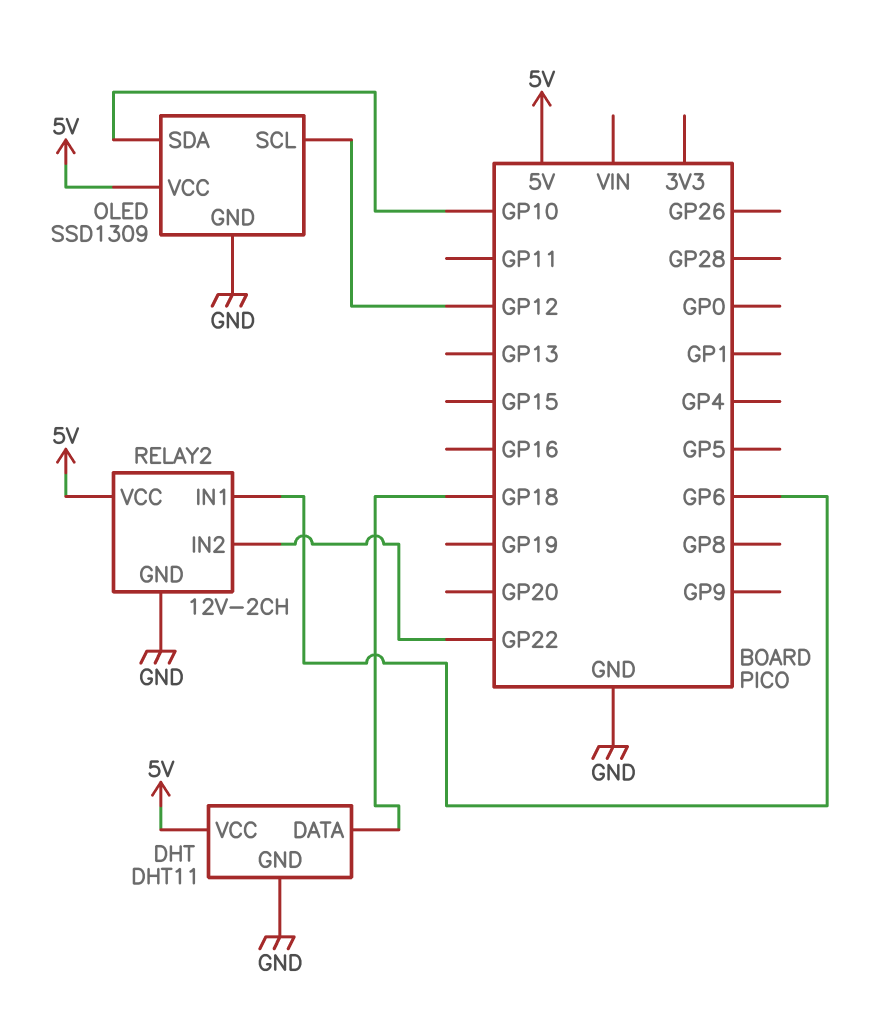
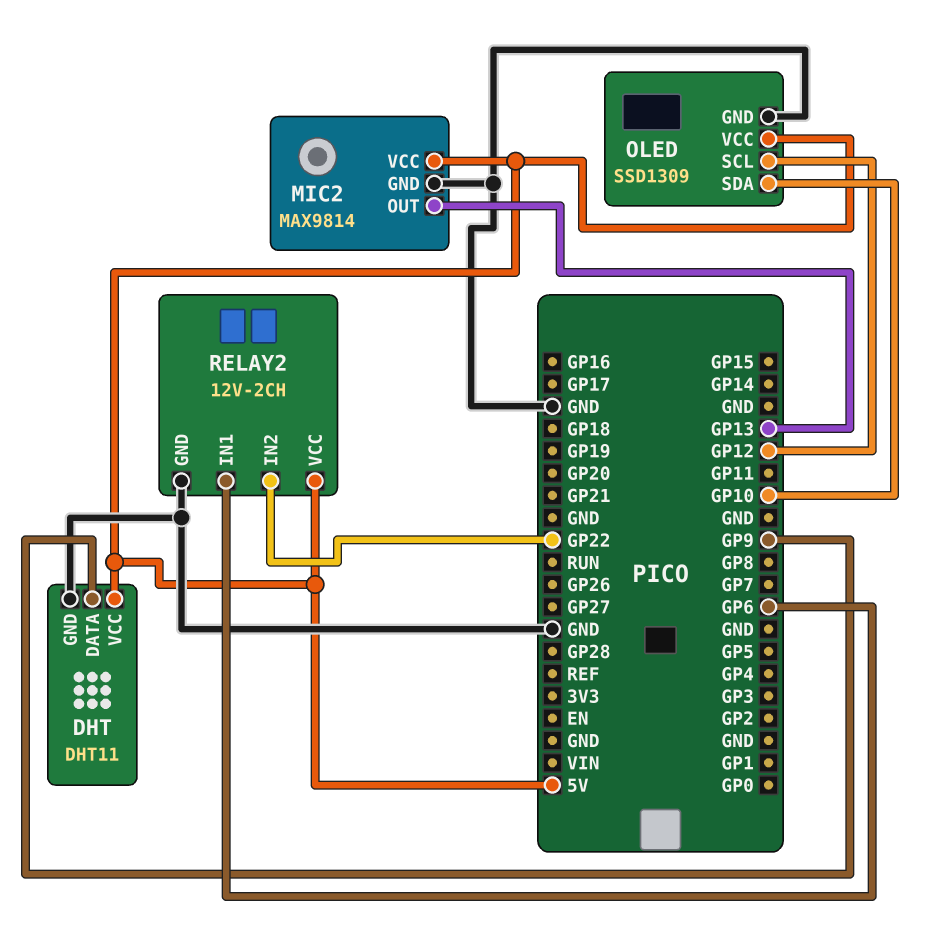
DHT pin DATA: GP18 -> GP9
MIC2: none -> MAX9814
MIC2 pin GND: none -> GND
MIC2 pin OUT: none -> GP13
MIC2 pin VCC: none -> 5V

